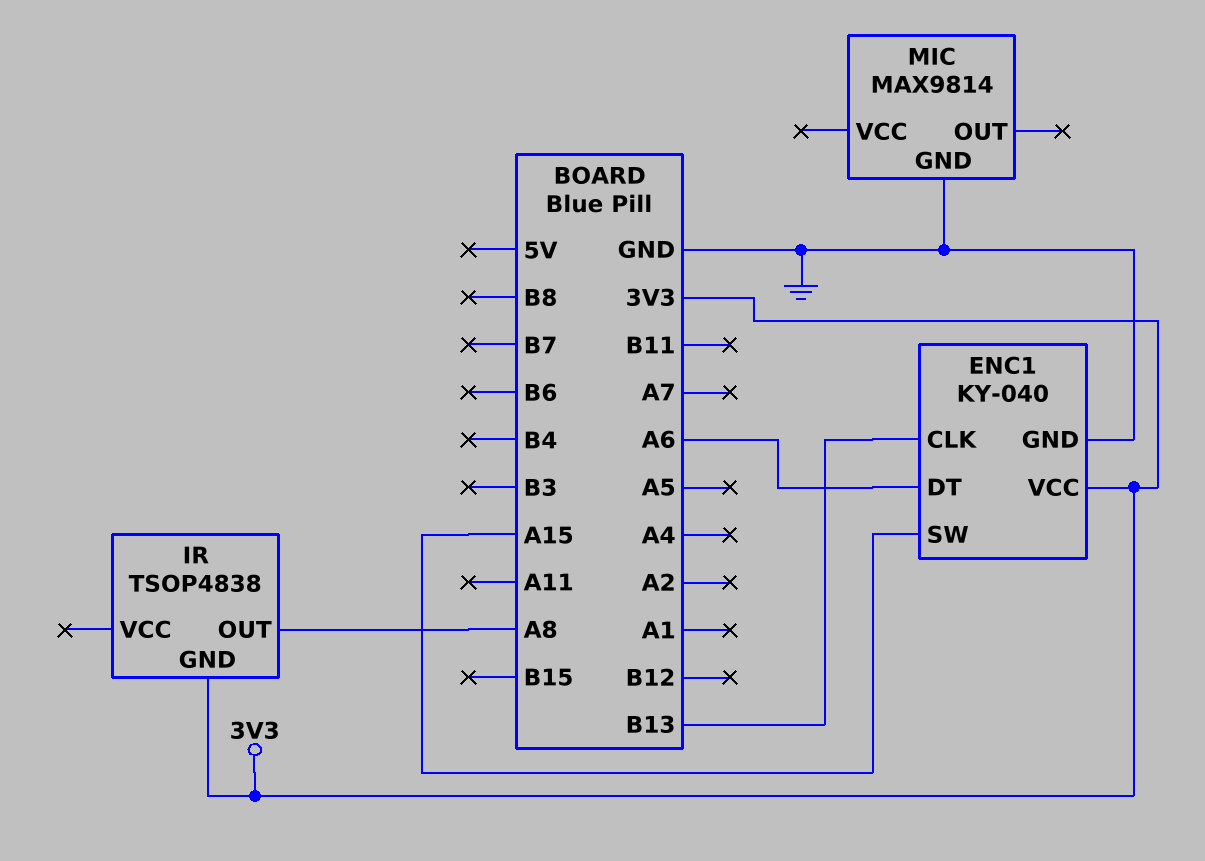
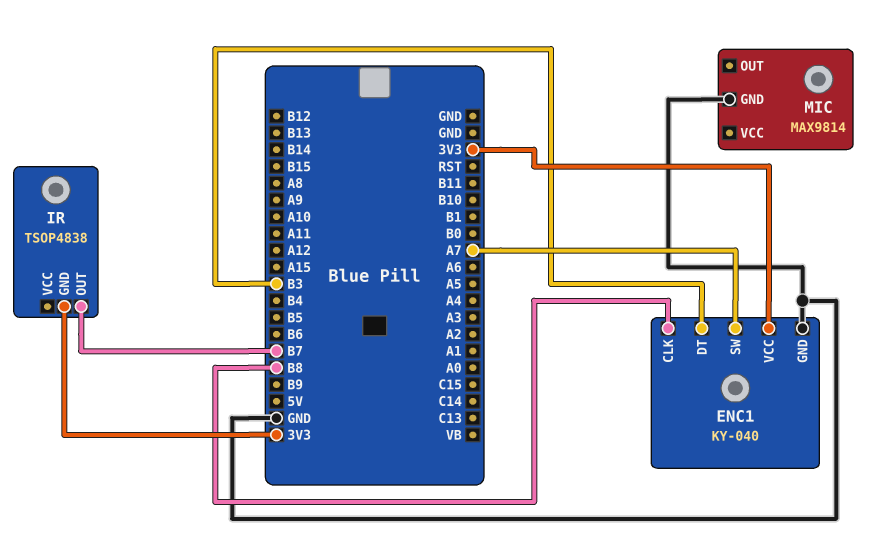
ENC1 pin CLK: B13 -> B8
ENC1 pin DT: A6 -> B3
ENC1 pin SW: A15 -> A7
IR pin OUT: A8 -> B7

